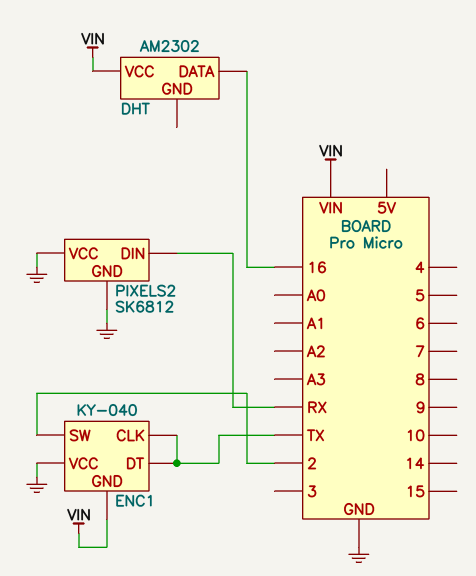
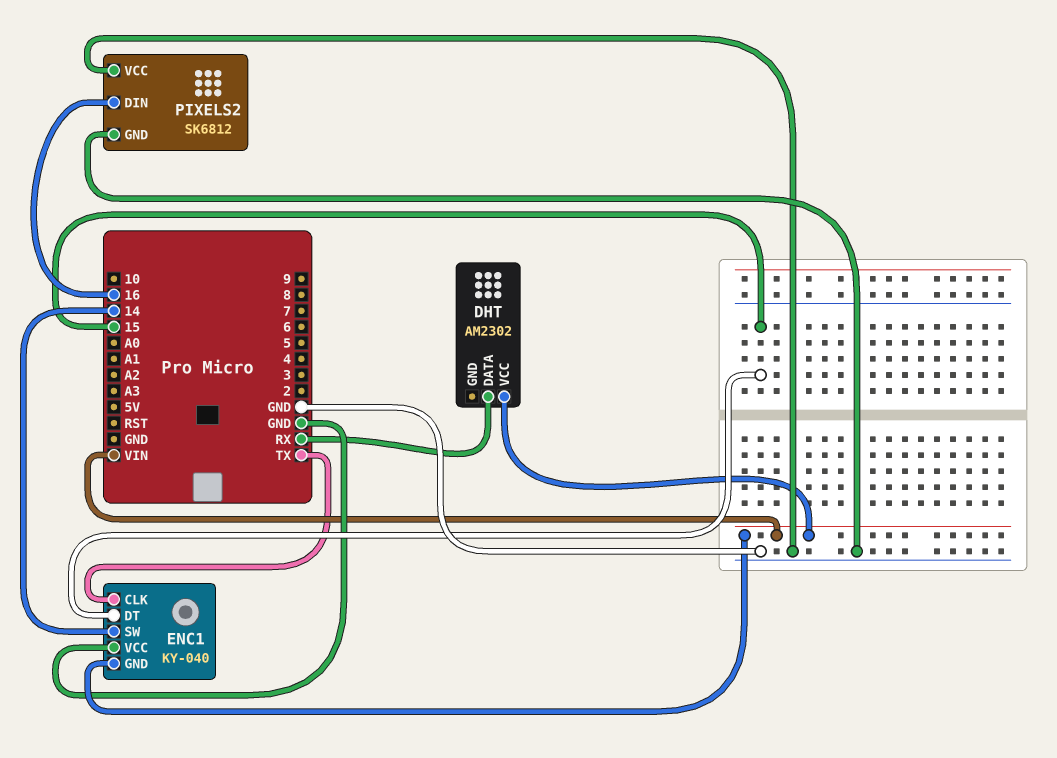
DHT pin DATA: 16 -> RX
ENC1 pin DT: TX -> 15
ENC1 pin SW: 2 -> 14
PIXELS2 pin DIN: RX -> 16

